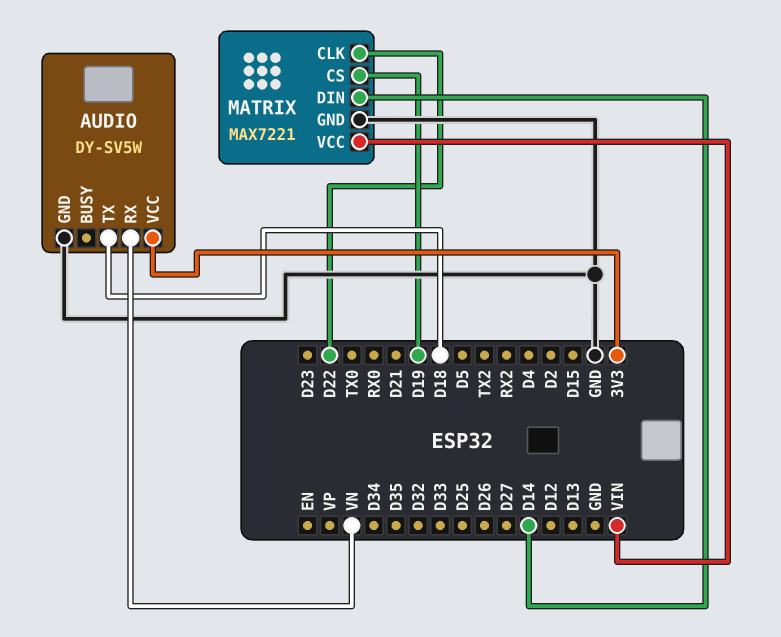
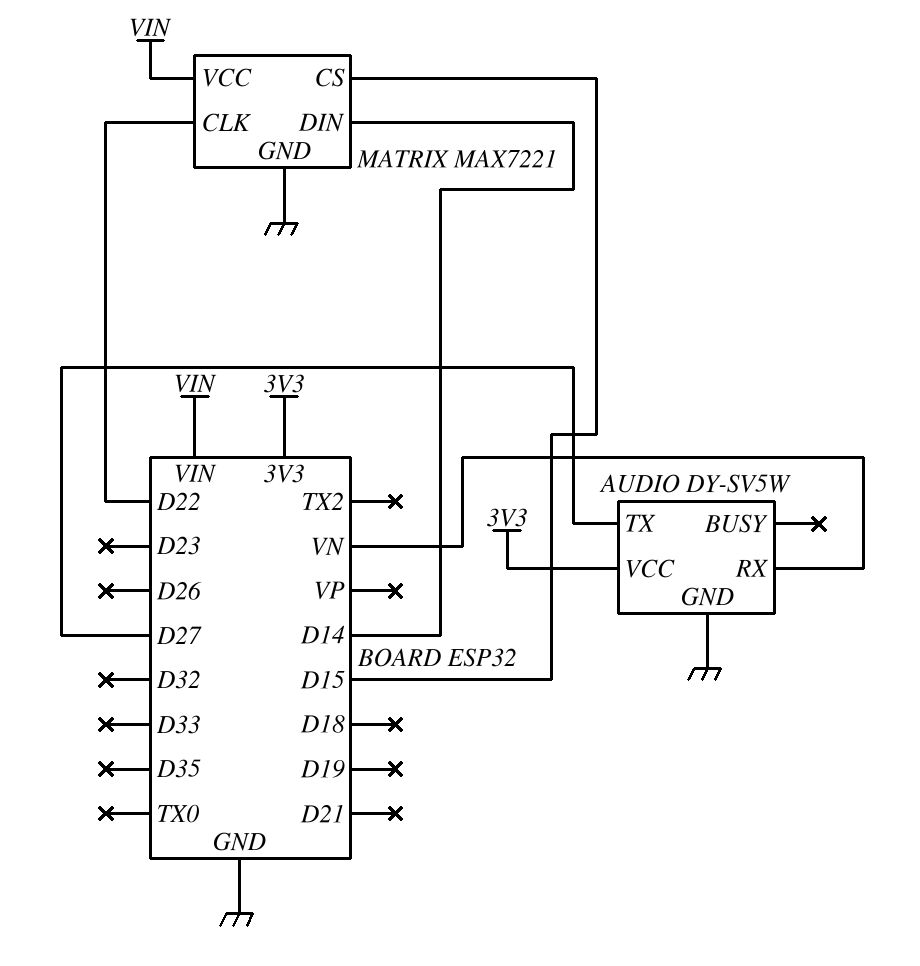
AUDIO pin TX: D18 -> D27
MATRIX pin CS: D19 -> D15

